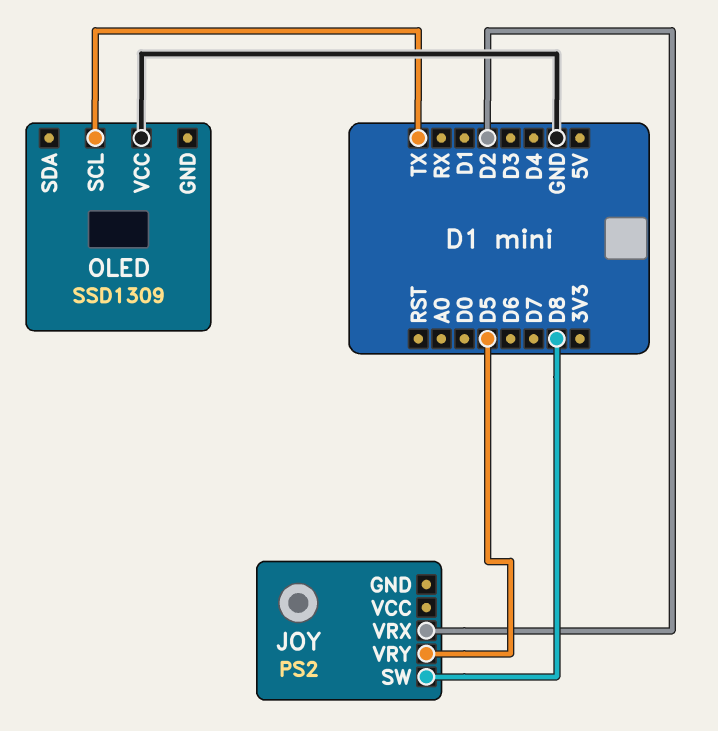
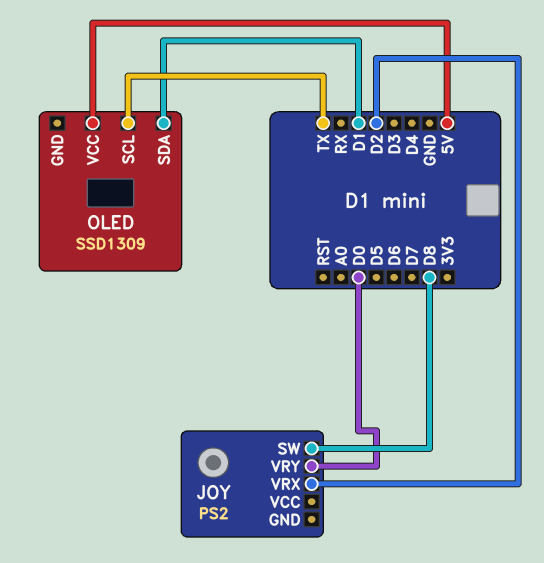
JOY pin VRY: D5 -> D0
OLED pin SDA: none -> D1
OLED pin VCC: GND -> 5V

